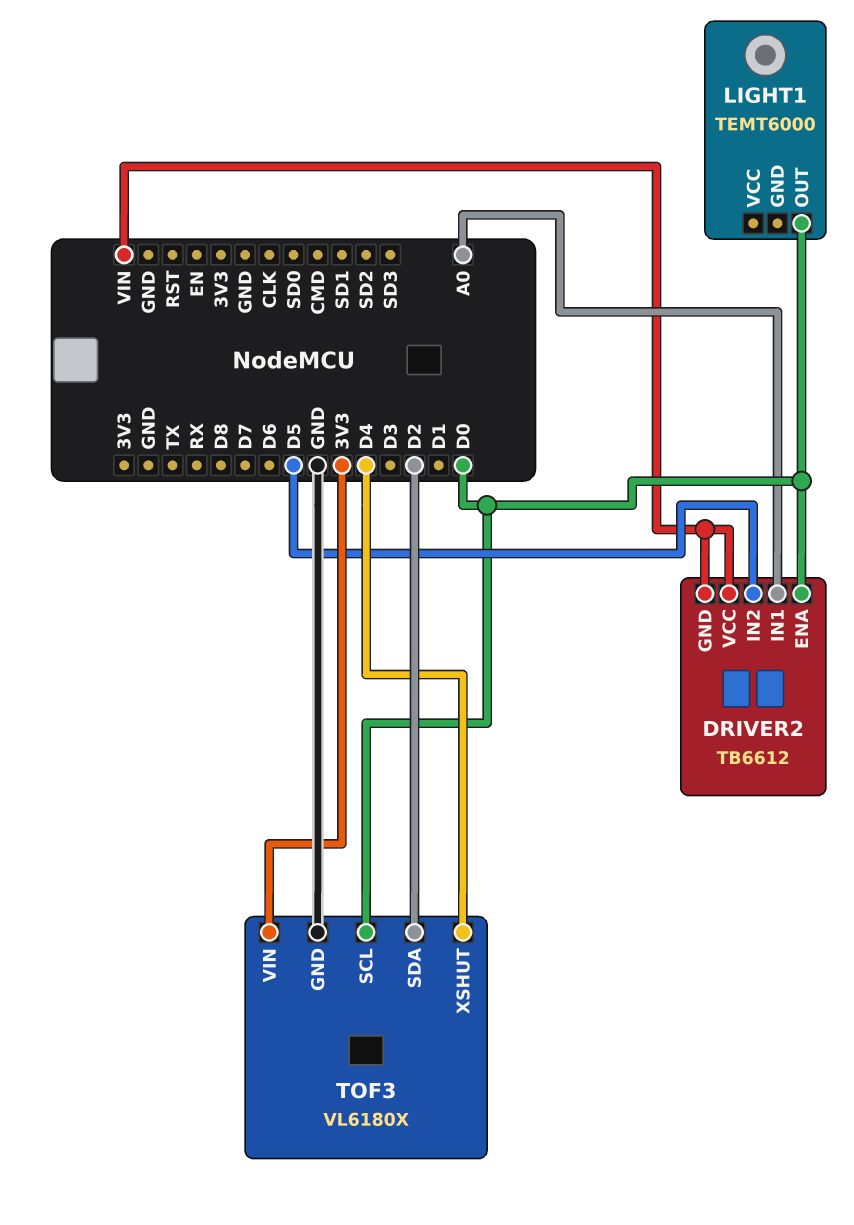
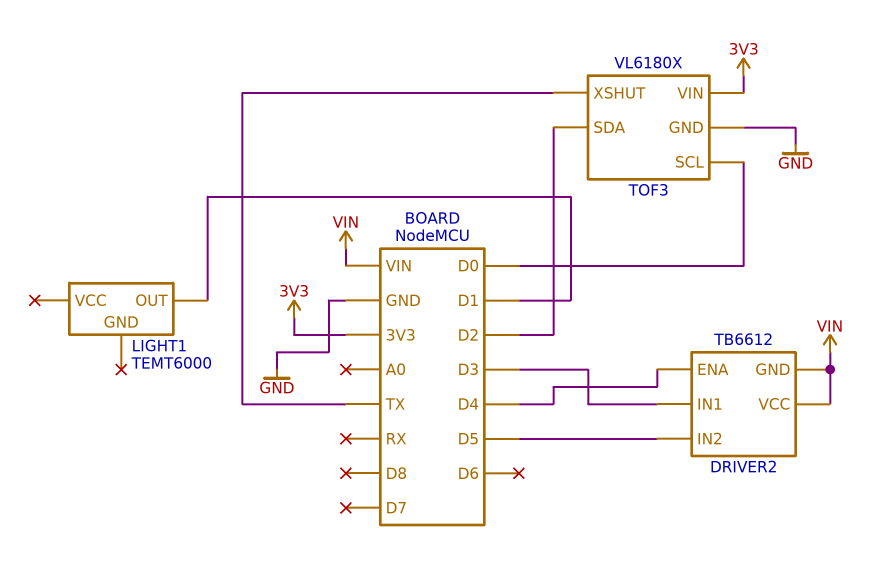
DRIVER2 pin ENA: D0 -> D4
DRIVER2 pin IN1: A0 -> D3
LIGHT1 pin OUT: D0 -> D1
TOF3 pin XSHUT: D4 -> TX

